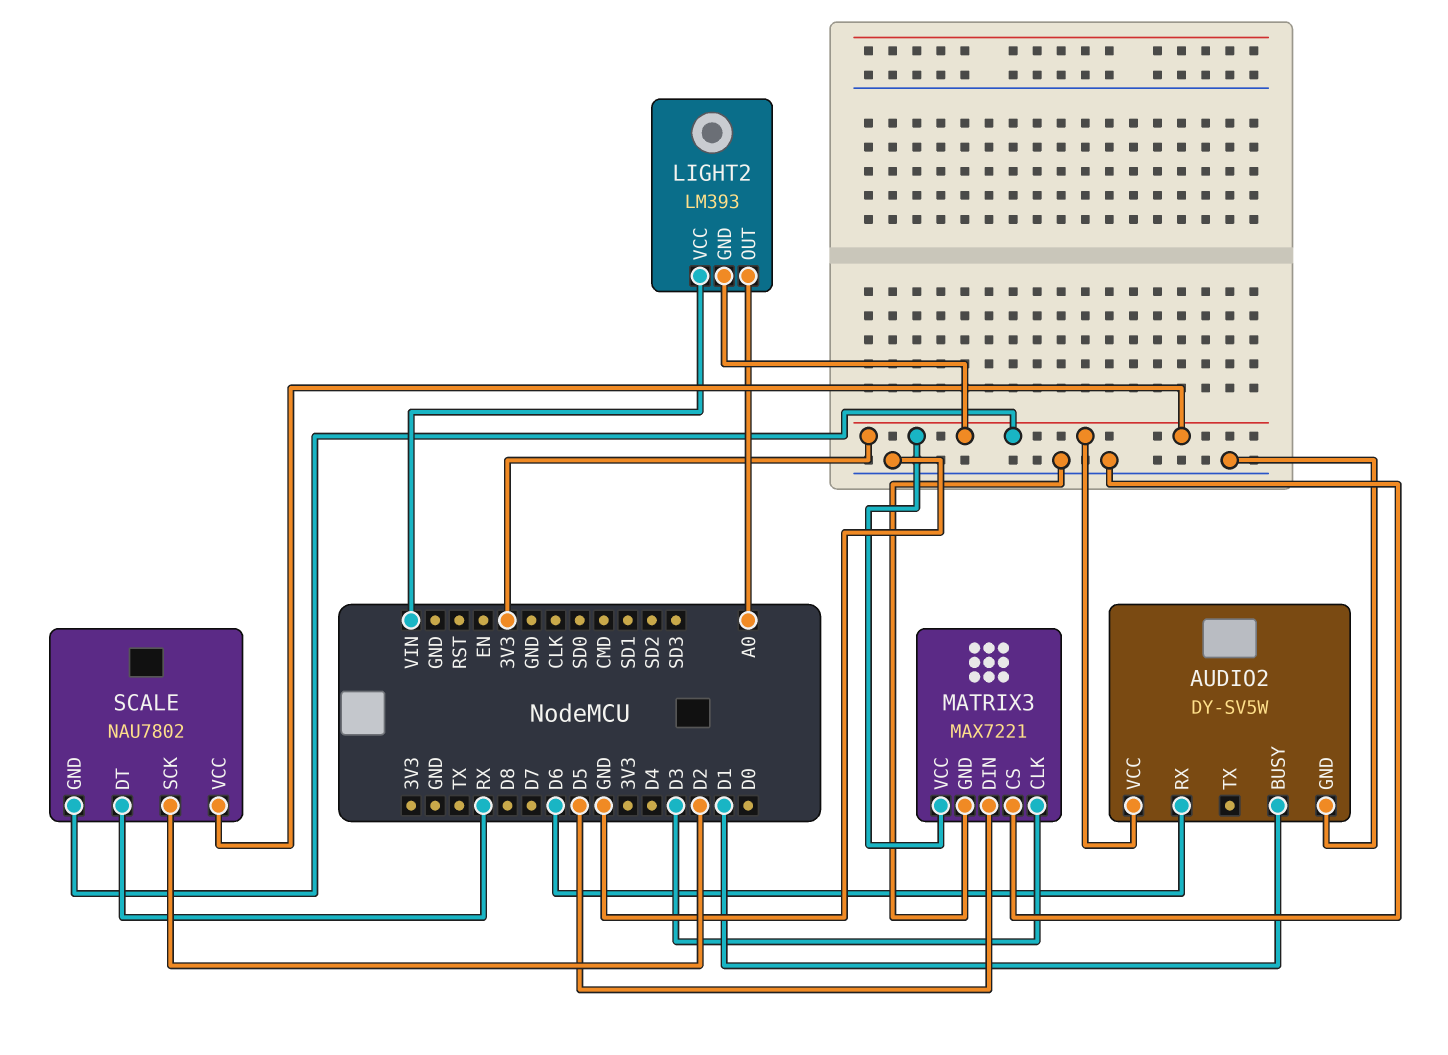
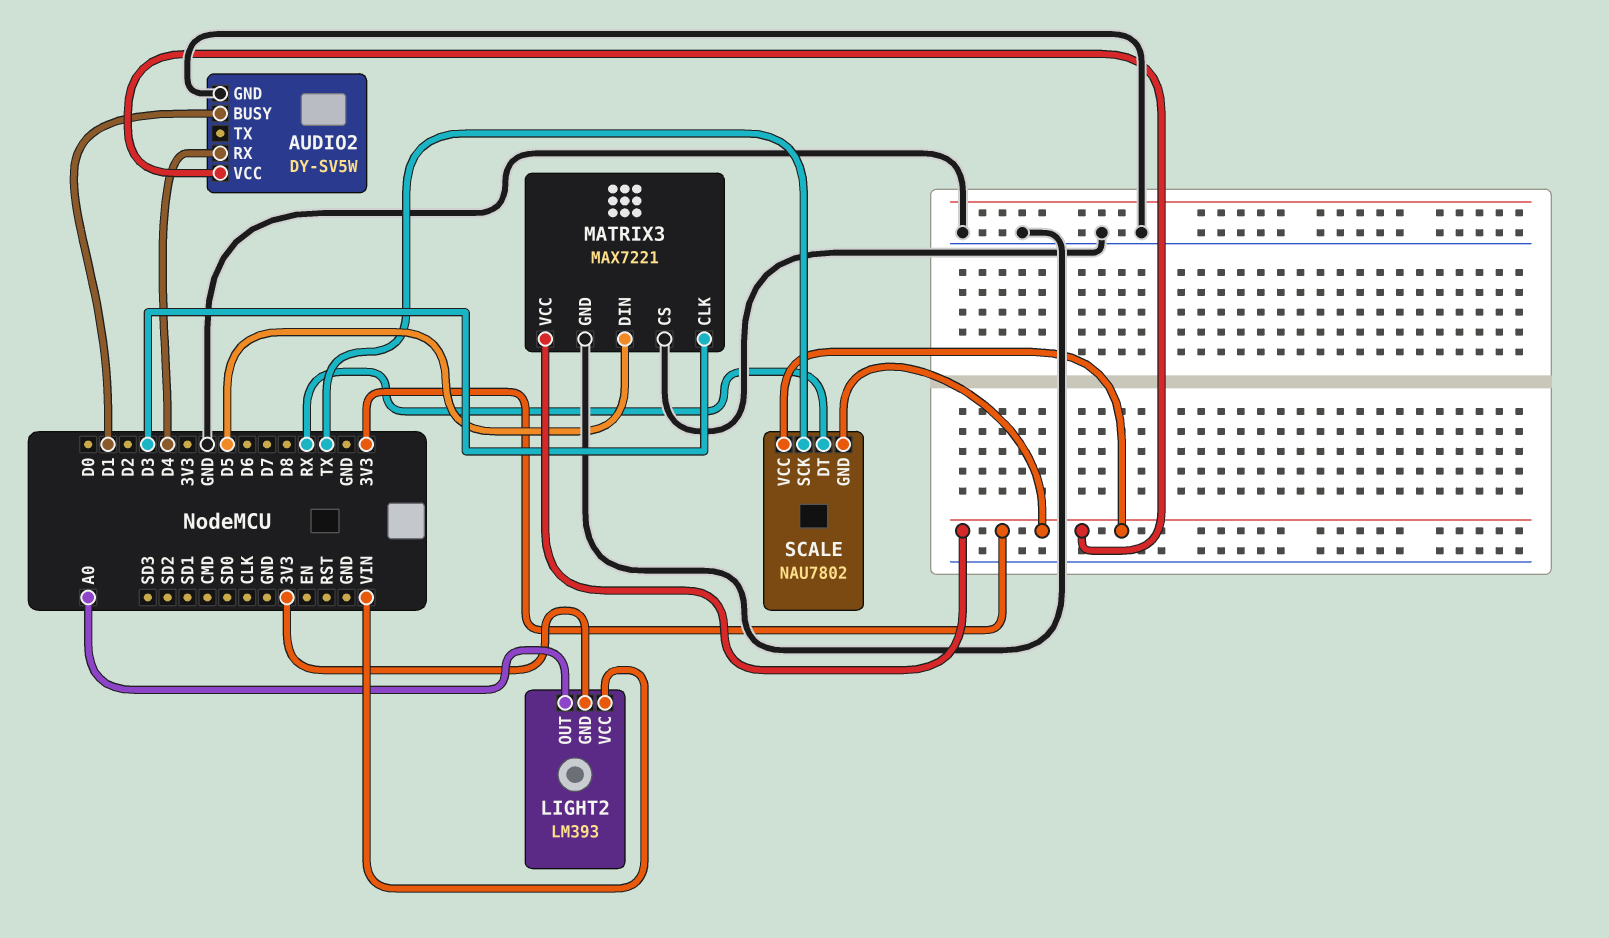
AUDIO2 pin RX: D6 -> D4
SCALE pin SCK: D2 -> TX

